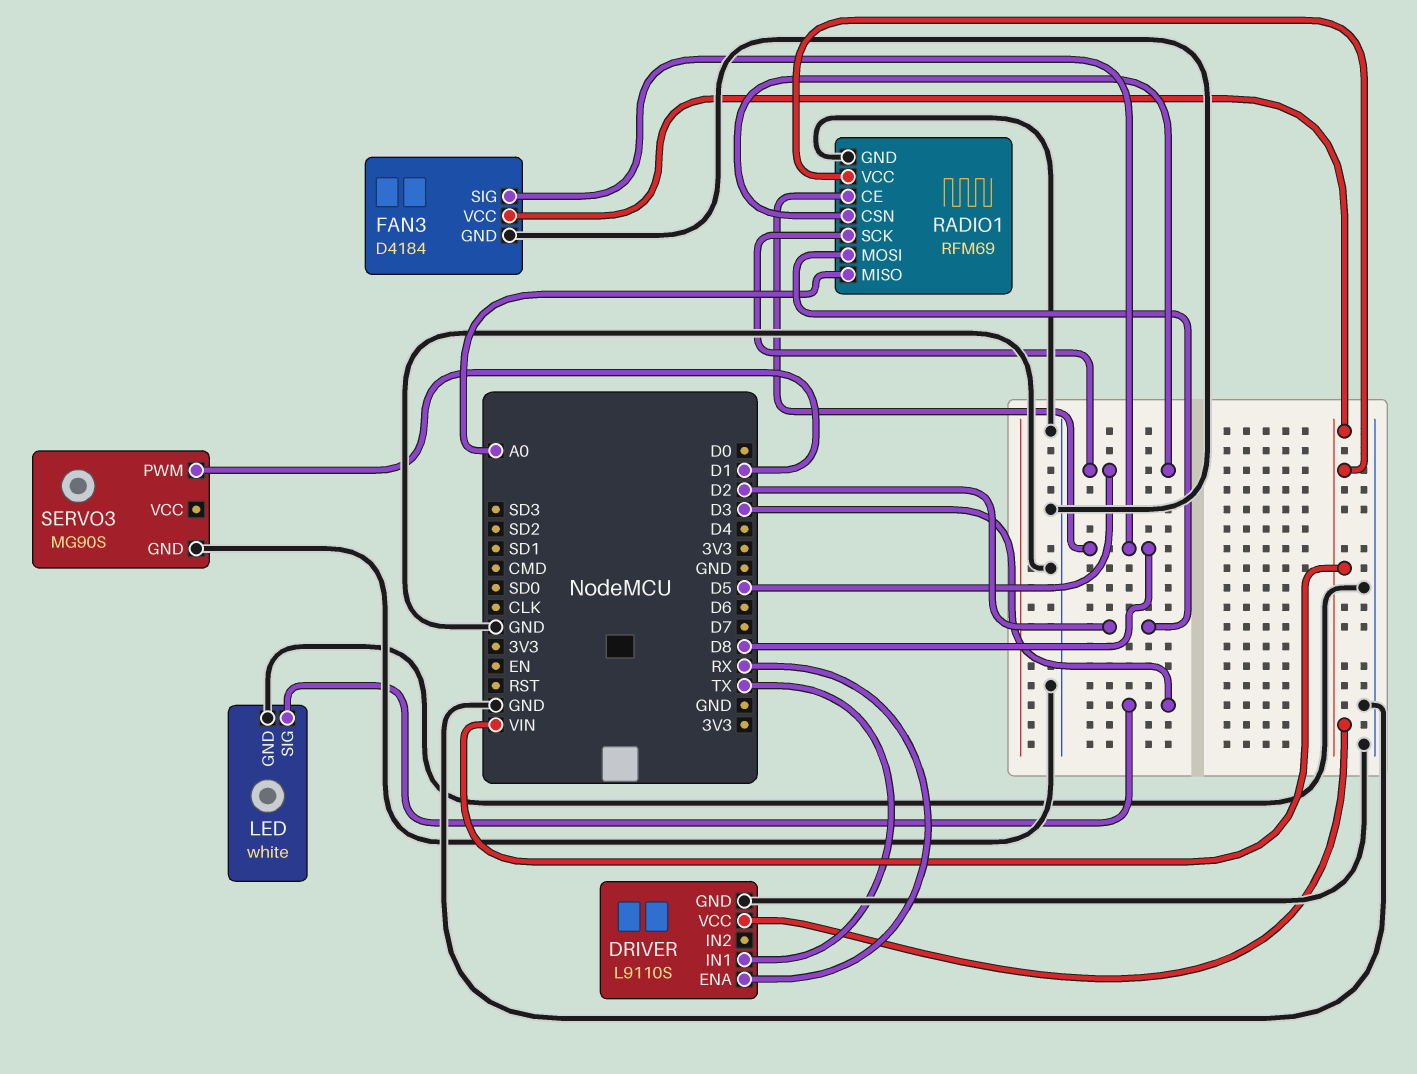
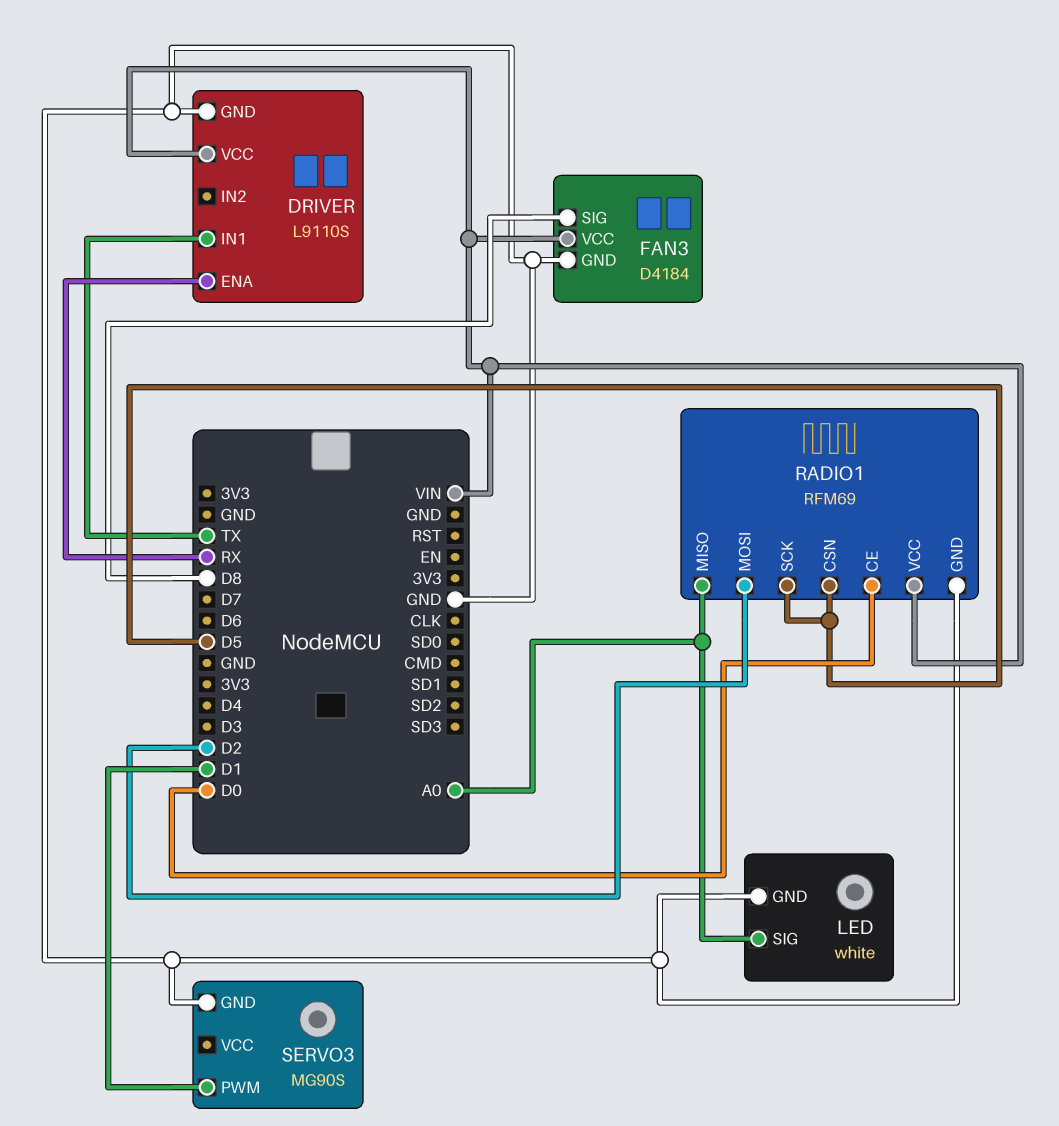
LED pin SIG: D3 -> A0
RADIO1 pin CE: D8 -> D0

